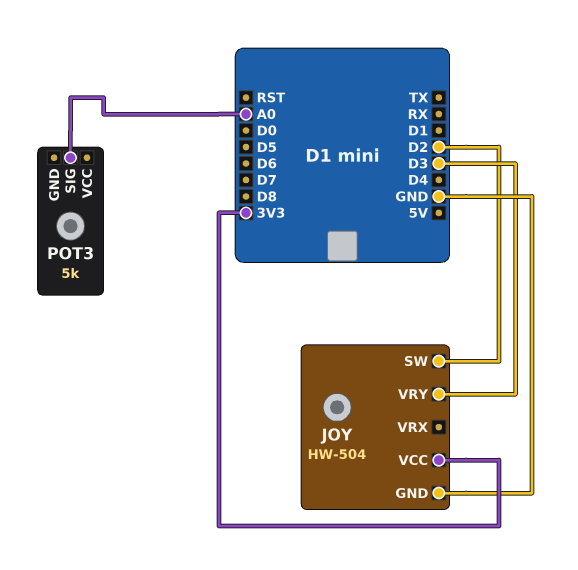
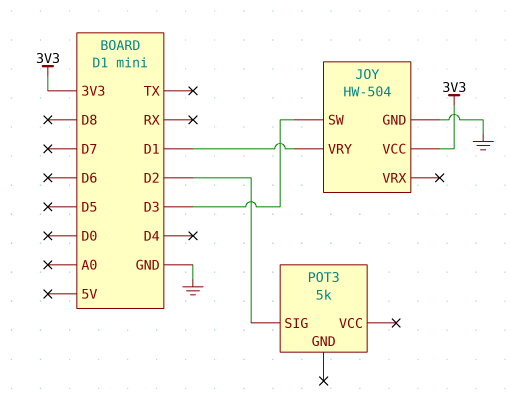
JOY pin SW: D2 -> D3
JOY pin VRY: D3 -> D1
POT3 pin SIG: A0 -> D2

